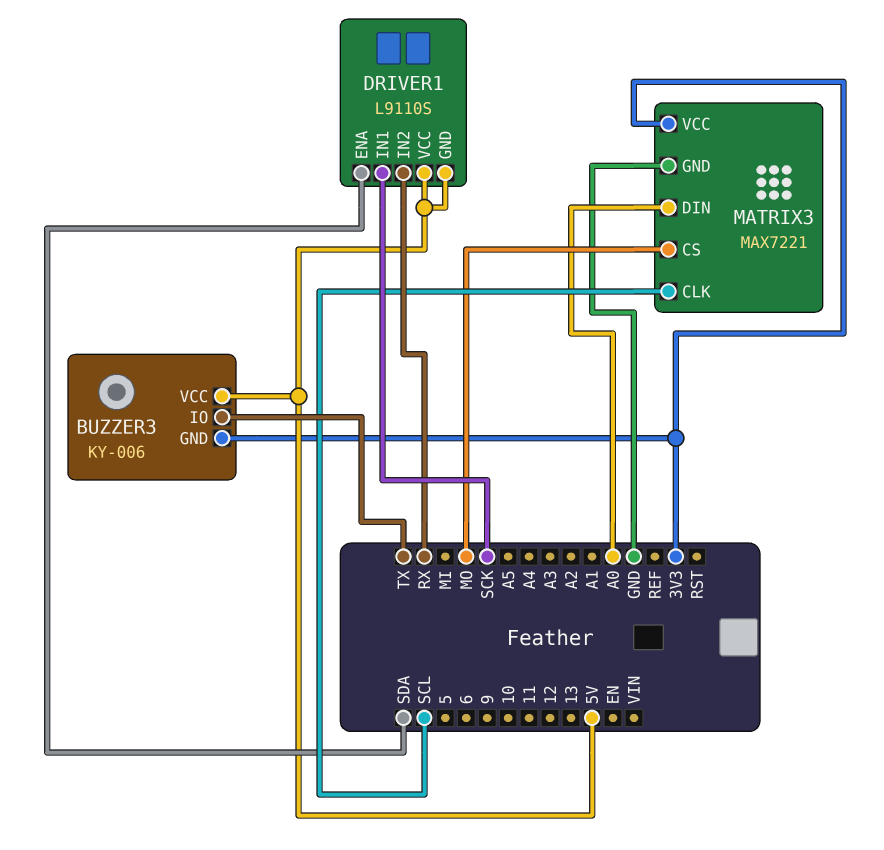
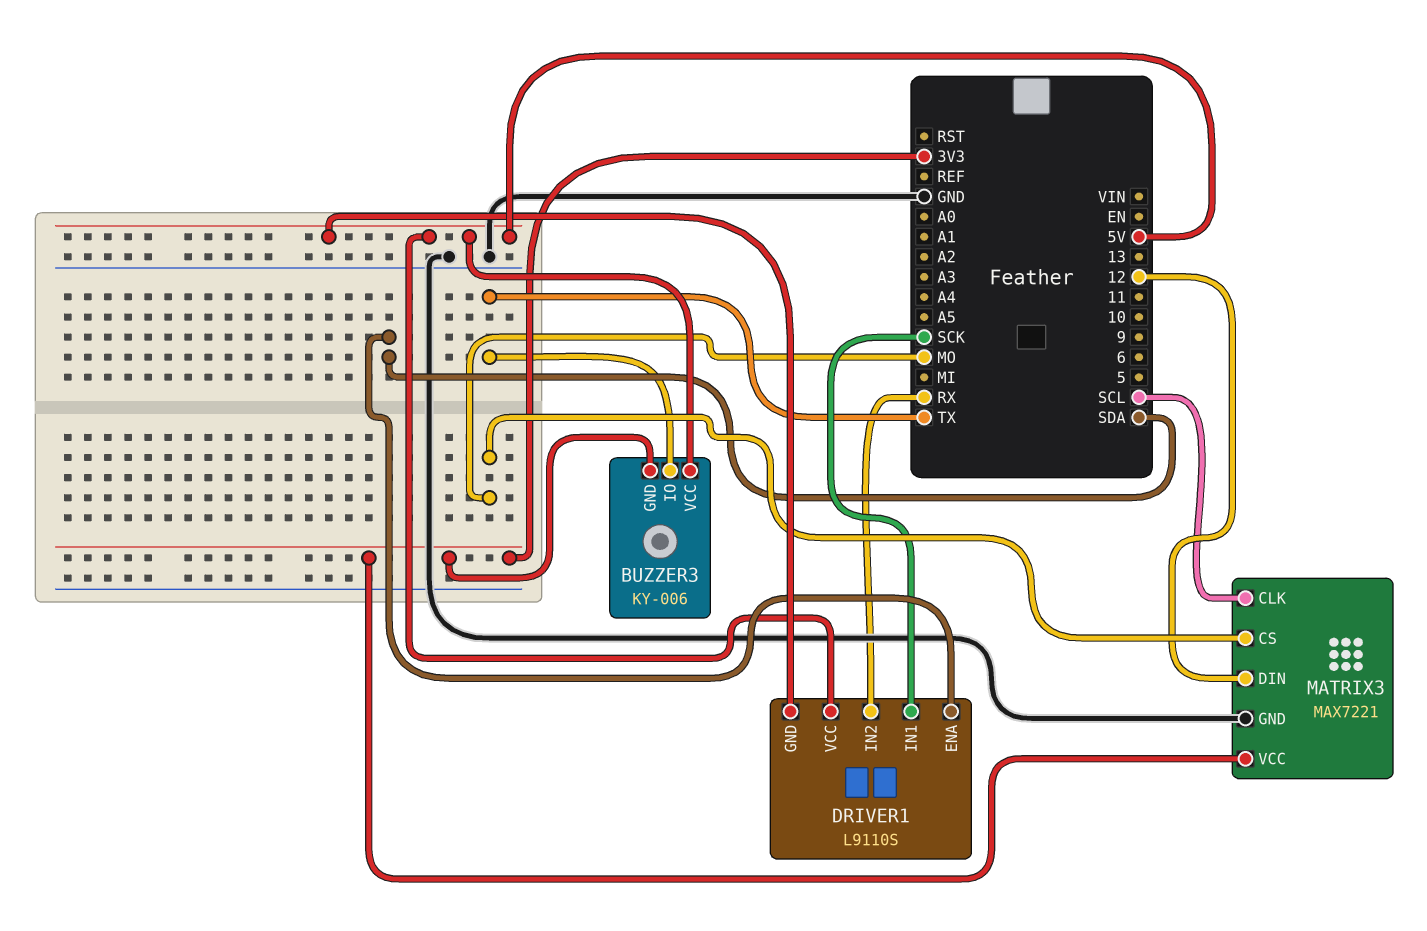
MATRIX3 pin DIN: A0 -> 12

